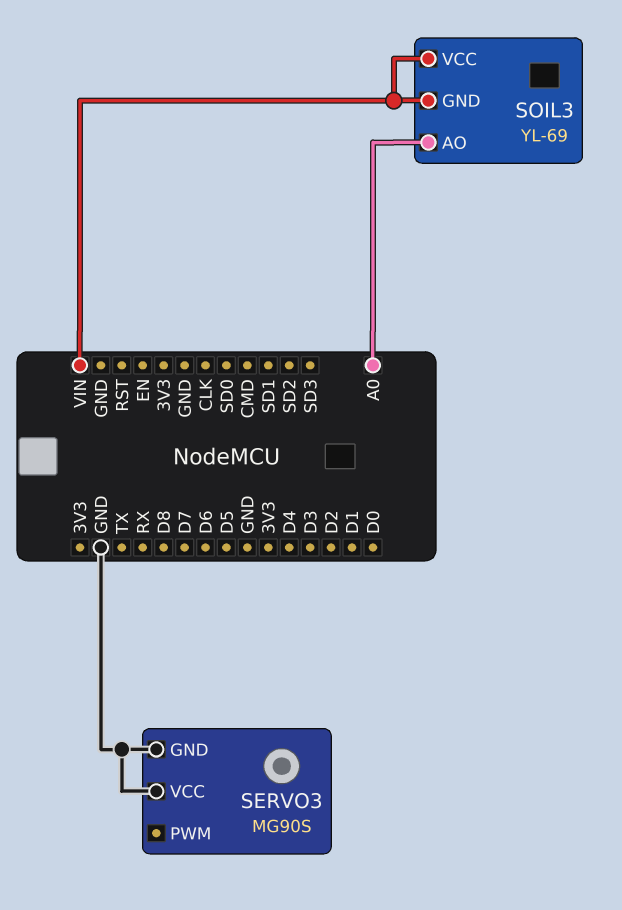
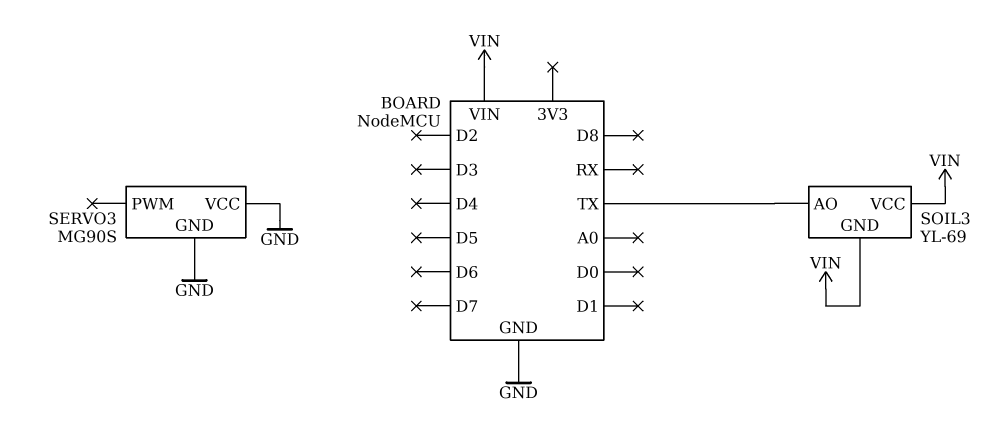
SOIL3 pin AO: A0 -> TX

